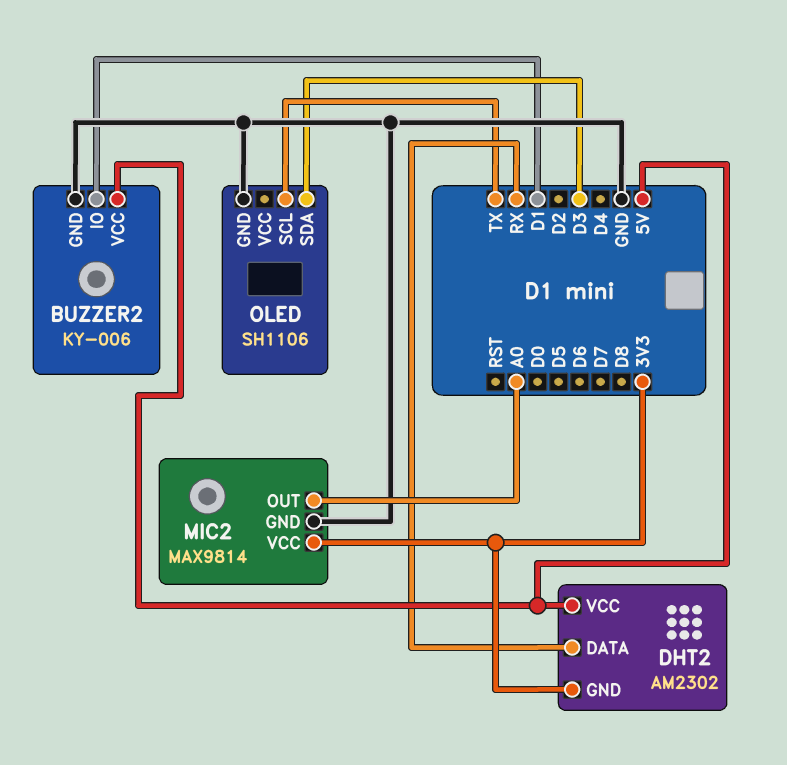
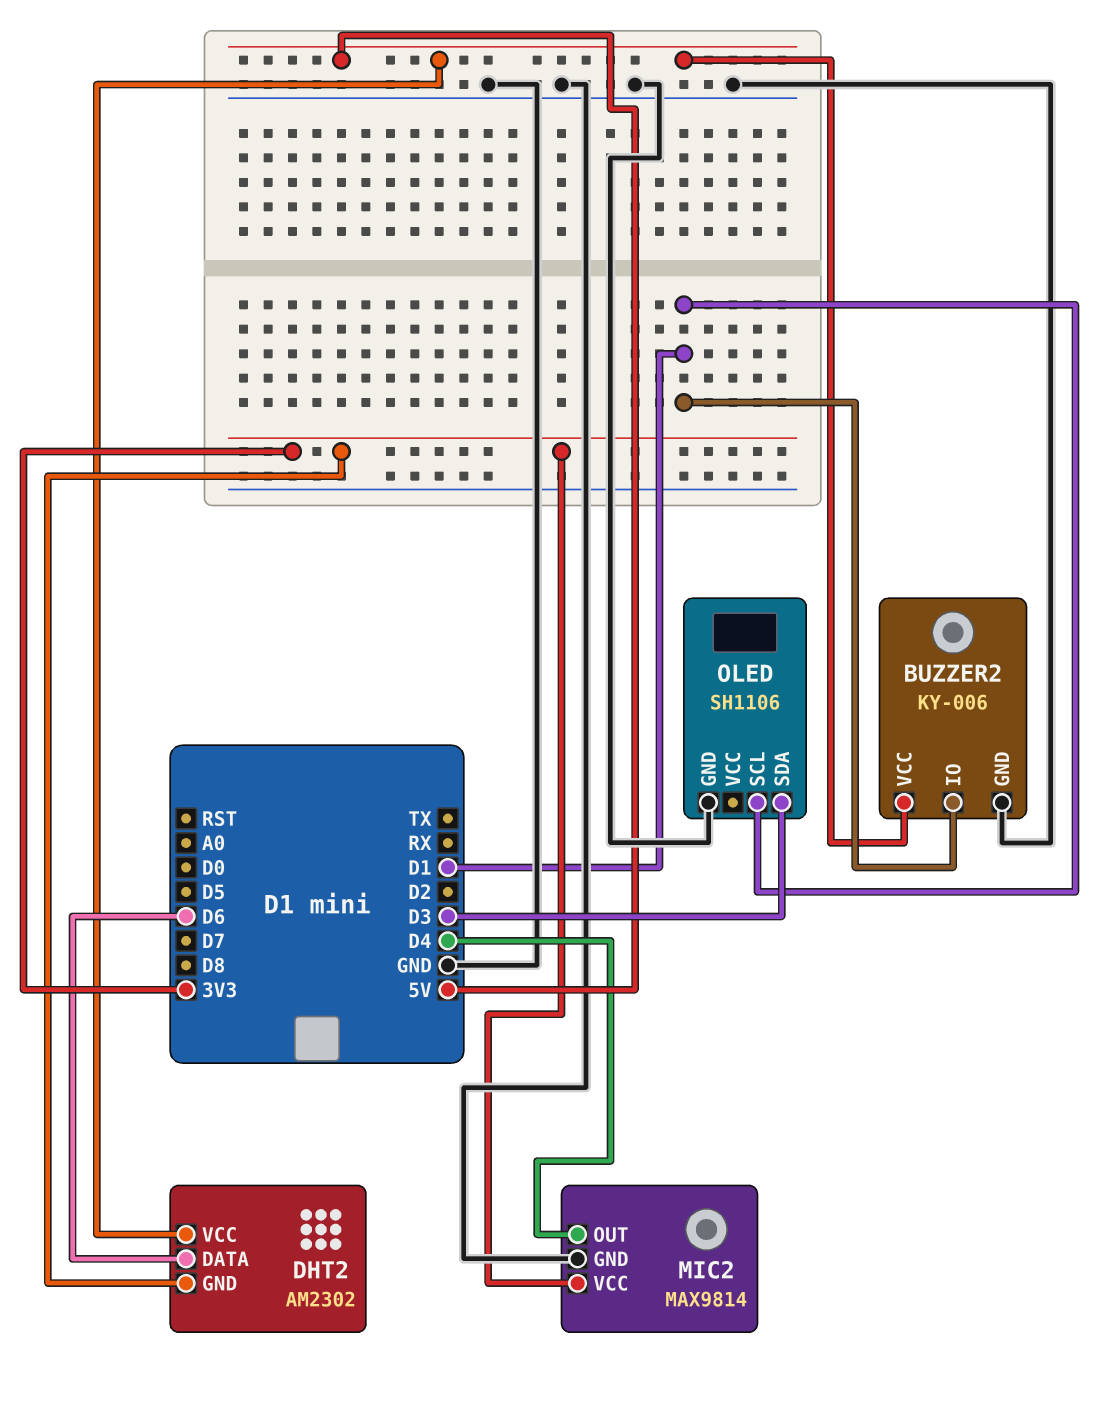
DHT2 pin DATA: RX -> D6
MIC2 pin OUT: A0 -> D4
OLED pin SCL: TX -> D1

